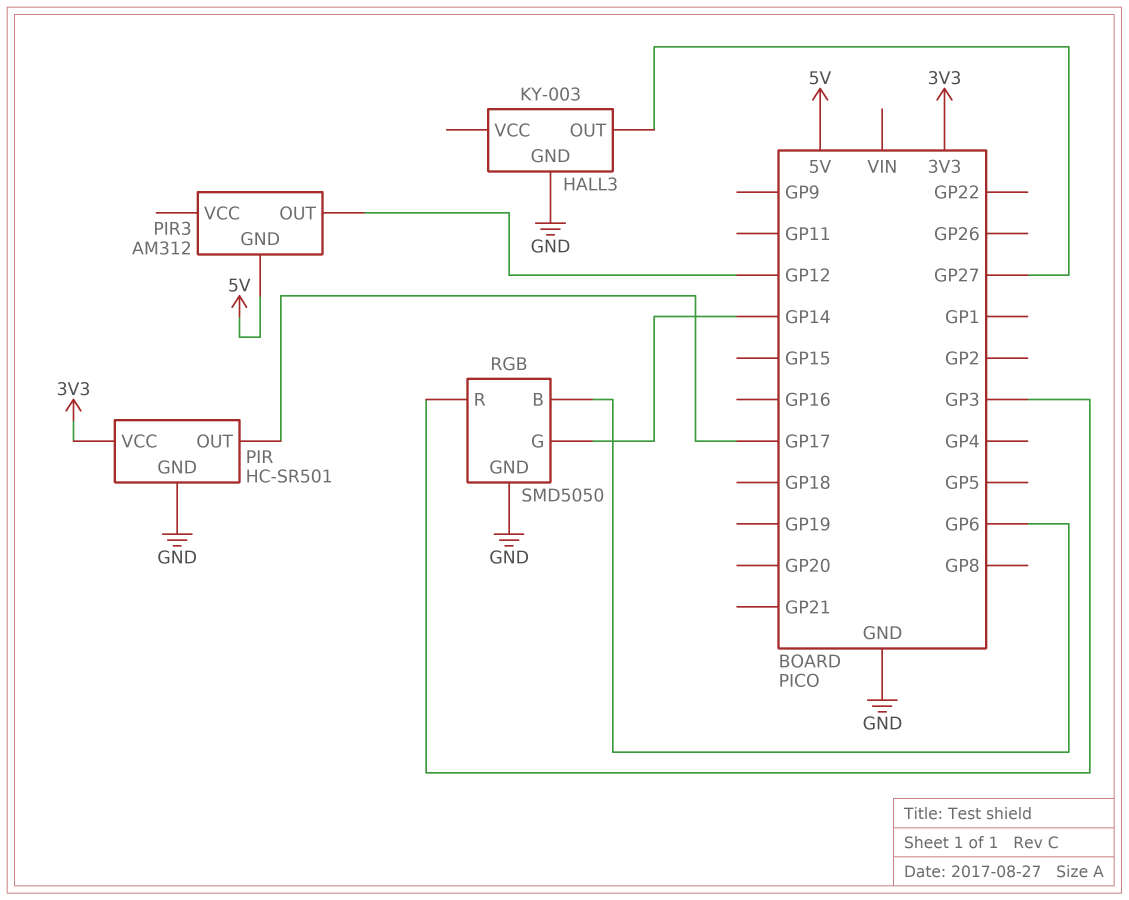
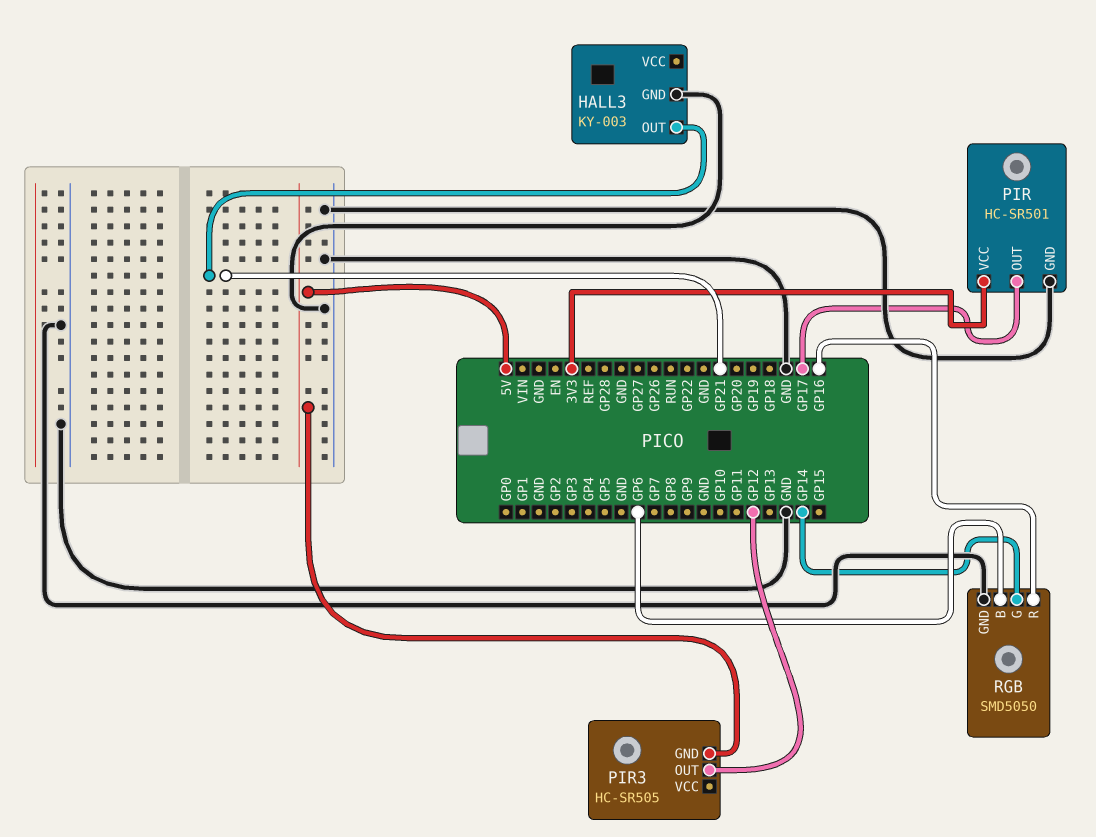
HALL3 pin OUT: GP27 -> GP21
PIR3: AM312 -> HC-SR505
RGB pin R: GP3 -> GP16

